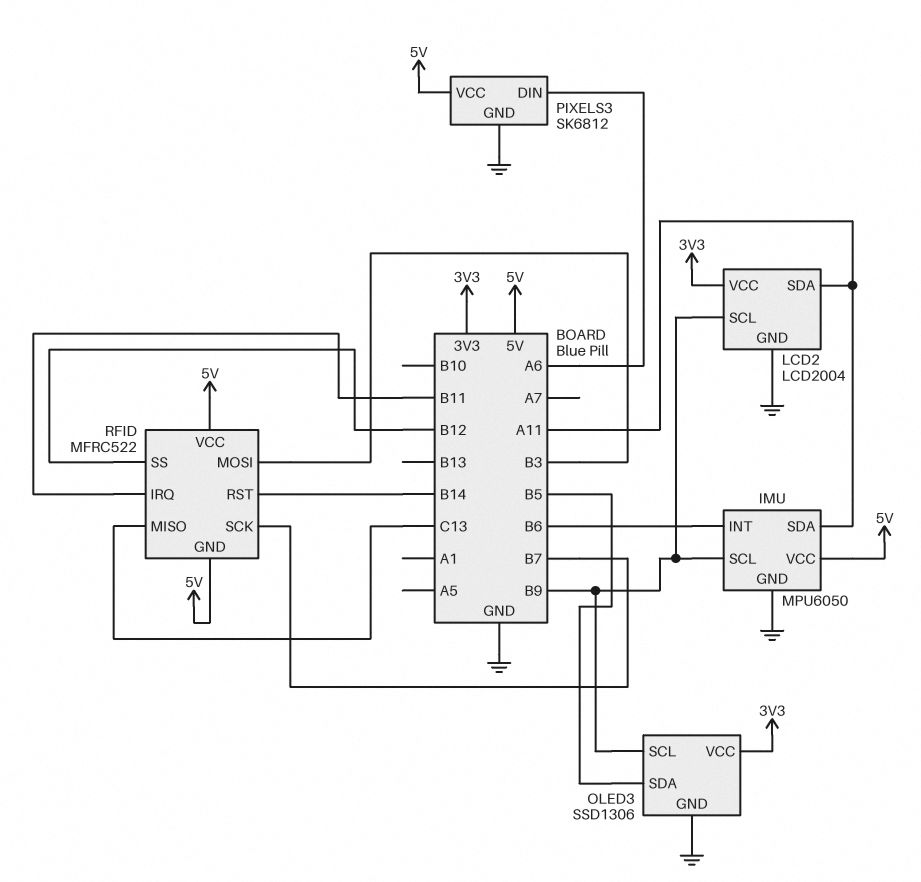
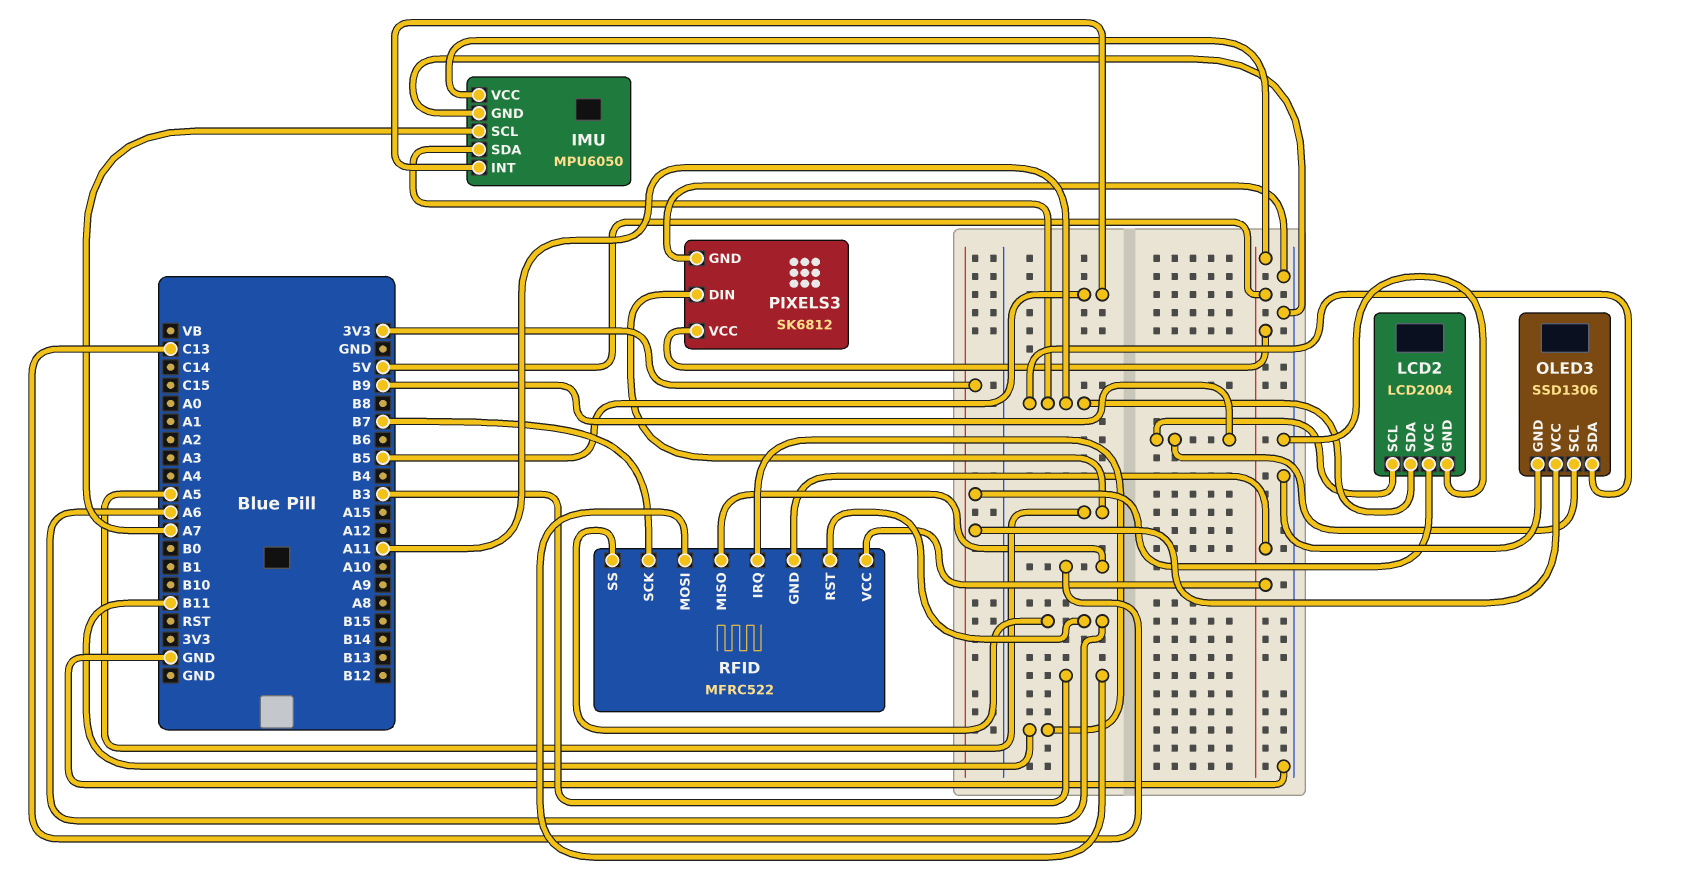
IMU pin INT: B6 -> B5
IMU pin SCL: B9 -> A7
OLED3 pin SDA: B5 -> A11
PIXELS3 pin DIN: A6 -> A5
RFID pin RST: B14 -> A6
RFID pin SS: B12 -> A6

